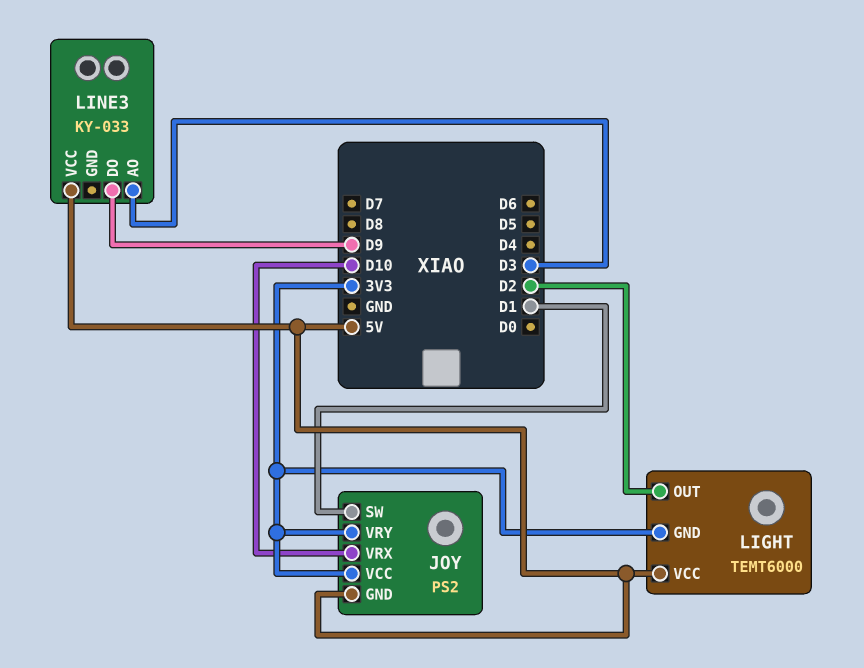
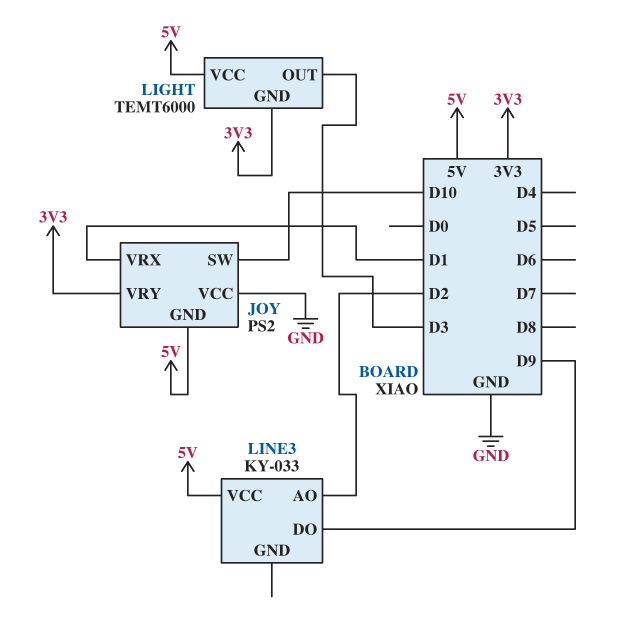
JOY pin SW: D1 -> D10
JOY pin VCC: 3V3 -> GND
JOY pin VRX: D10 -> D1
LIGHT pin OUT: D2 -> D3
LINE3 pin AO: D3 -> D2

